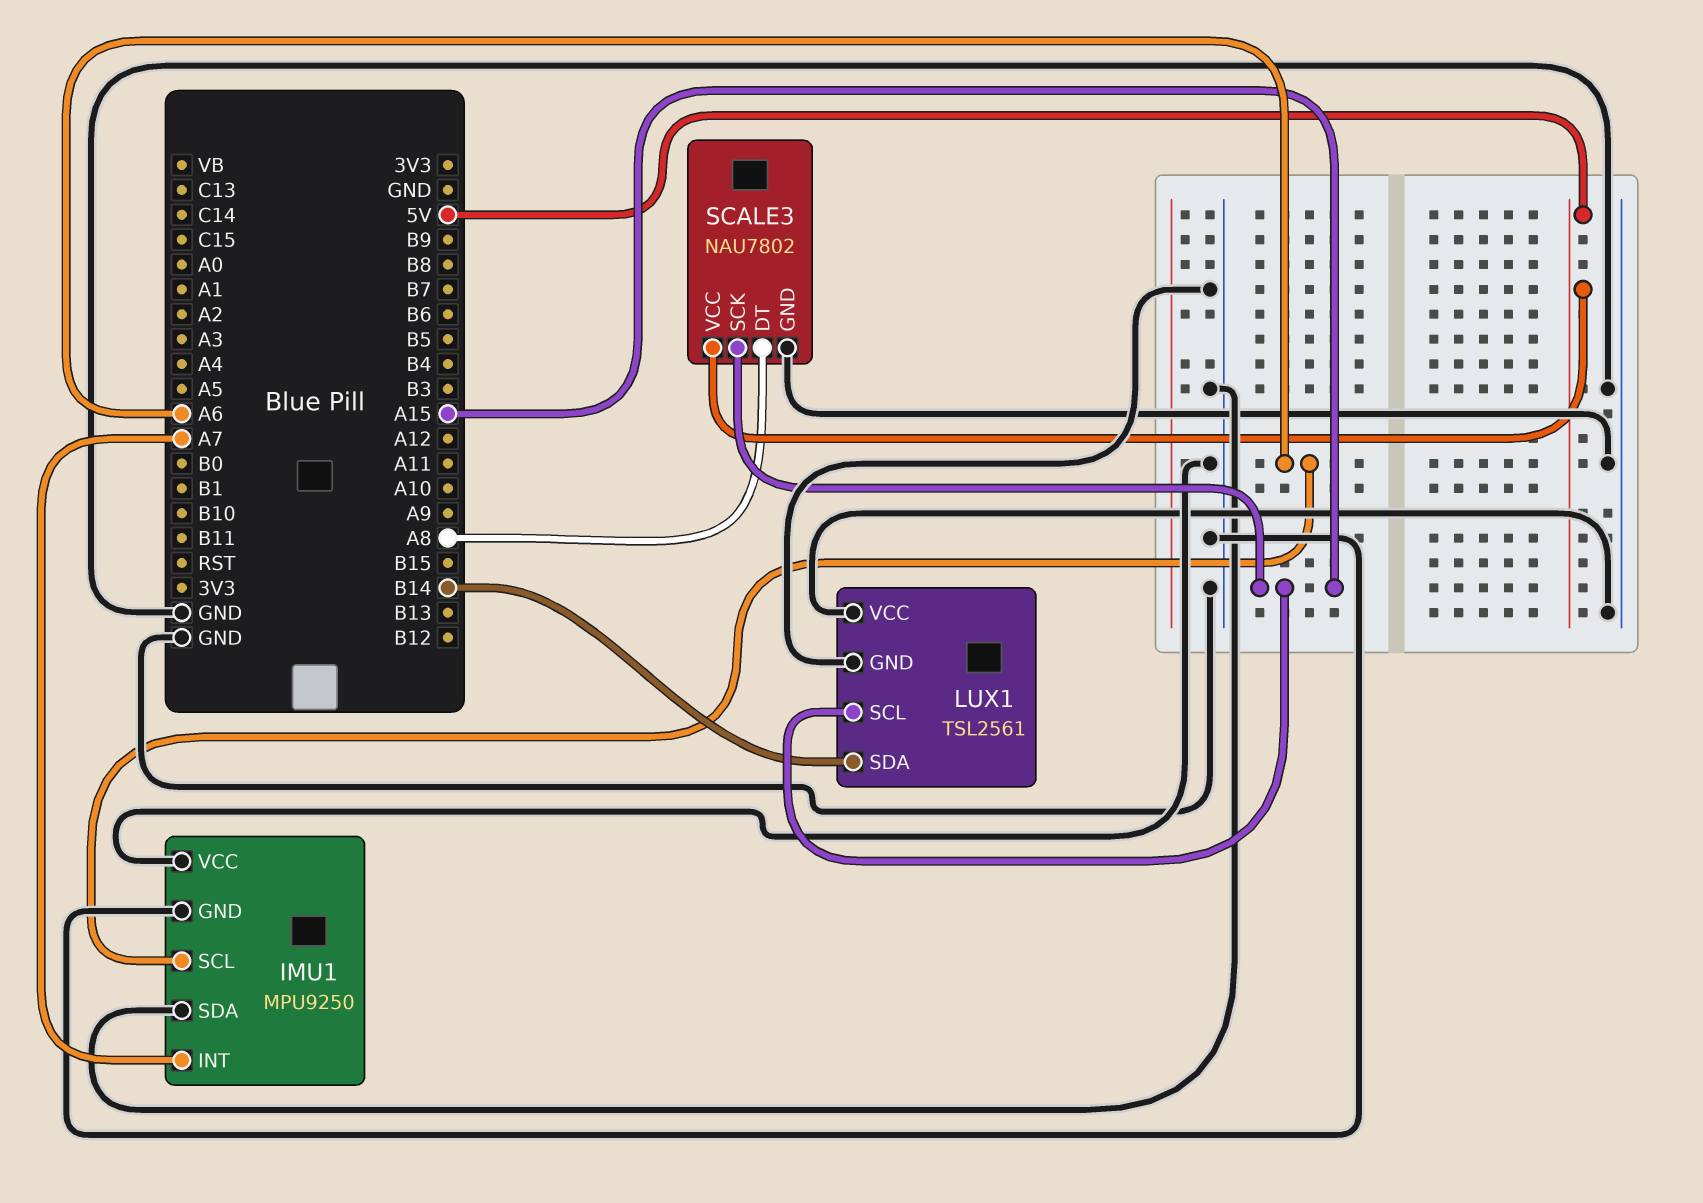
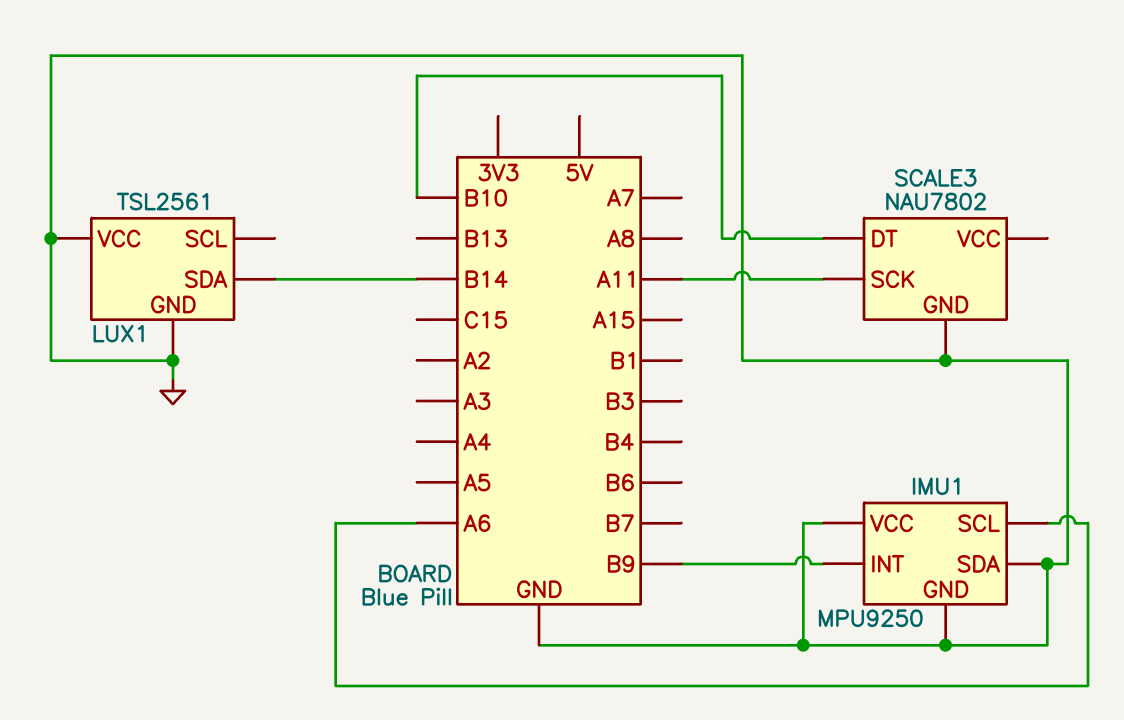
IMU1 pin INT: A7 -> B9
LUX1 pin SCL: A15 -> none
SCALE3 pin DT: A8 -> B10
SCALE3 pin SCK: A15 -> A11
SCALE3 pin VCC: 5V -> none

